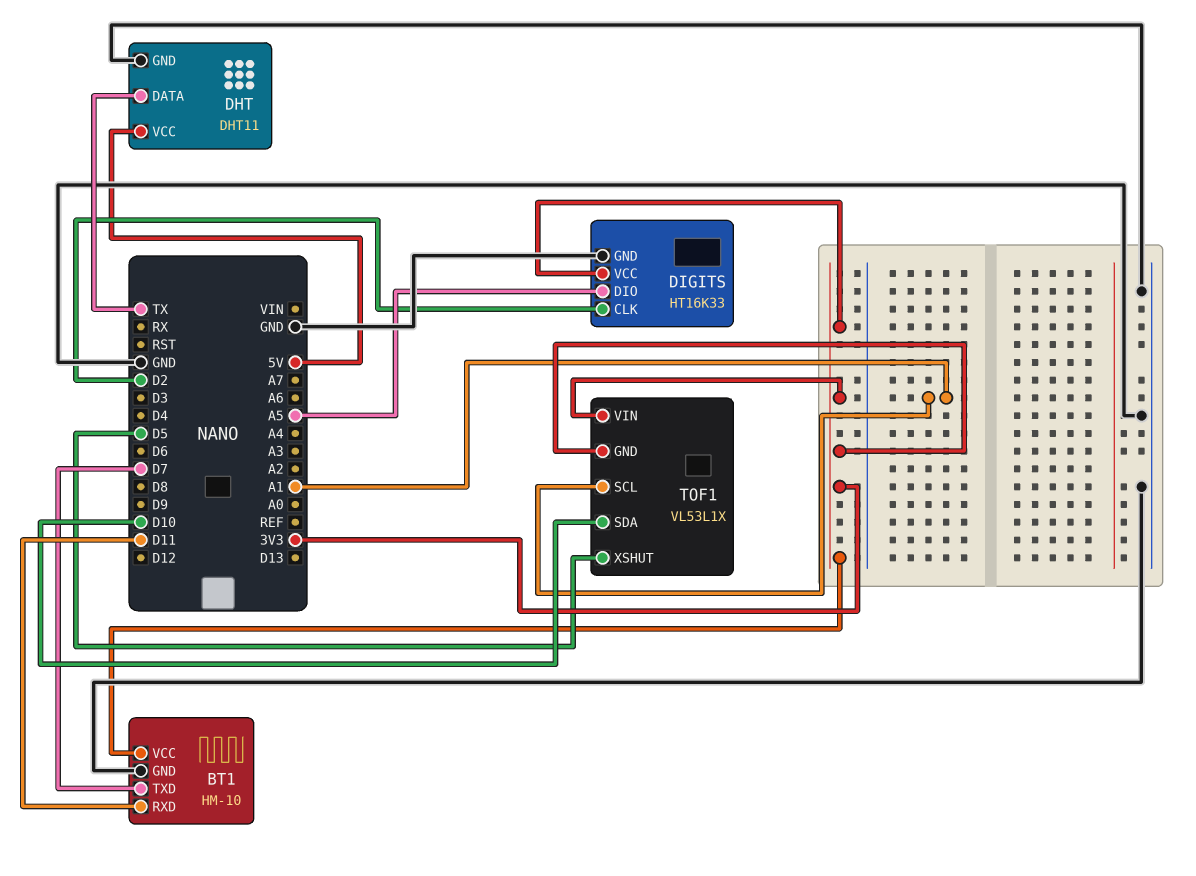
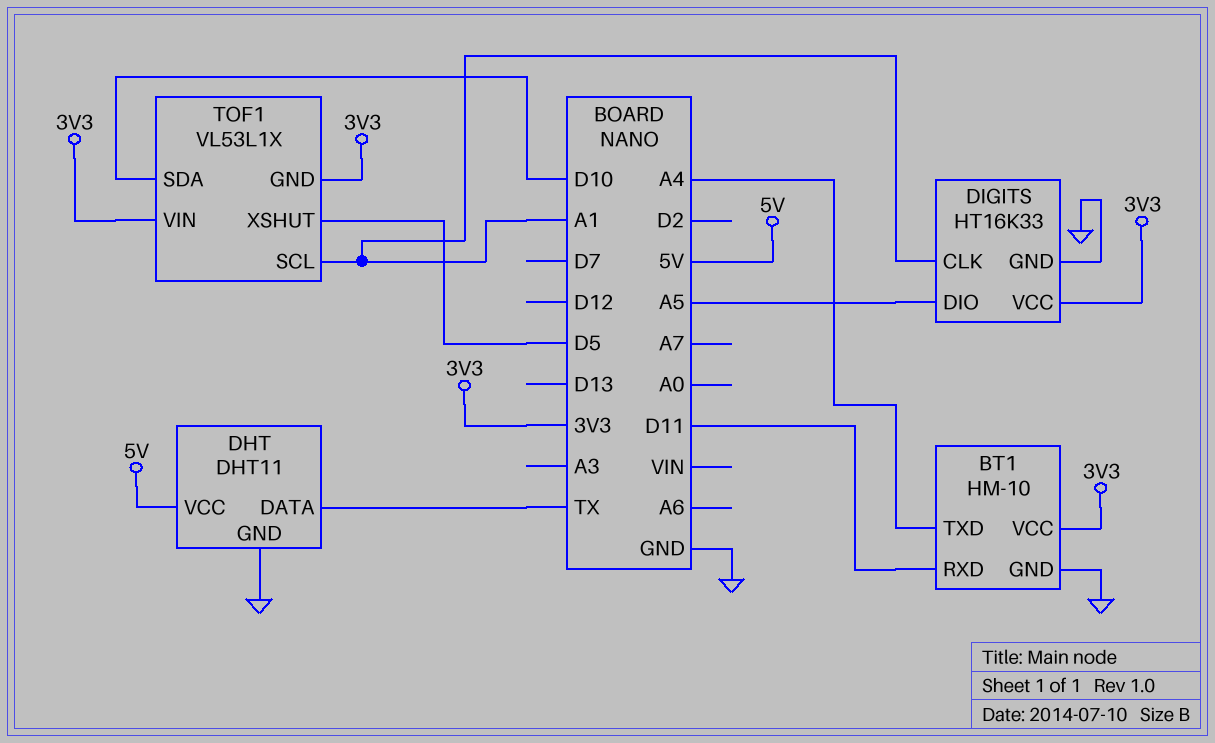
BT1 pin TXD: D7 -> A4
DIGITS pin CLK: D2 -> A1

